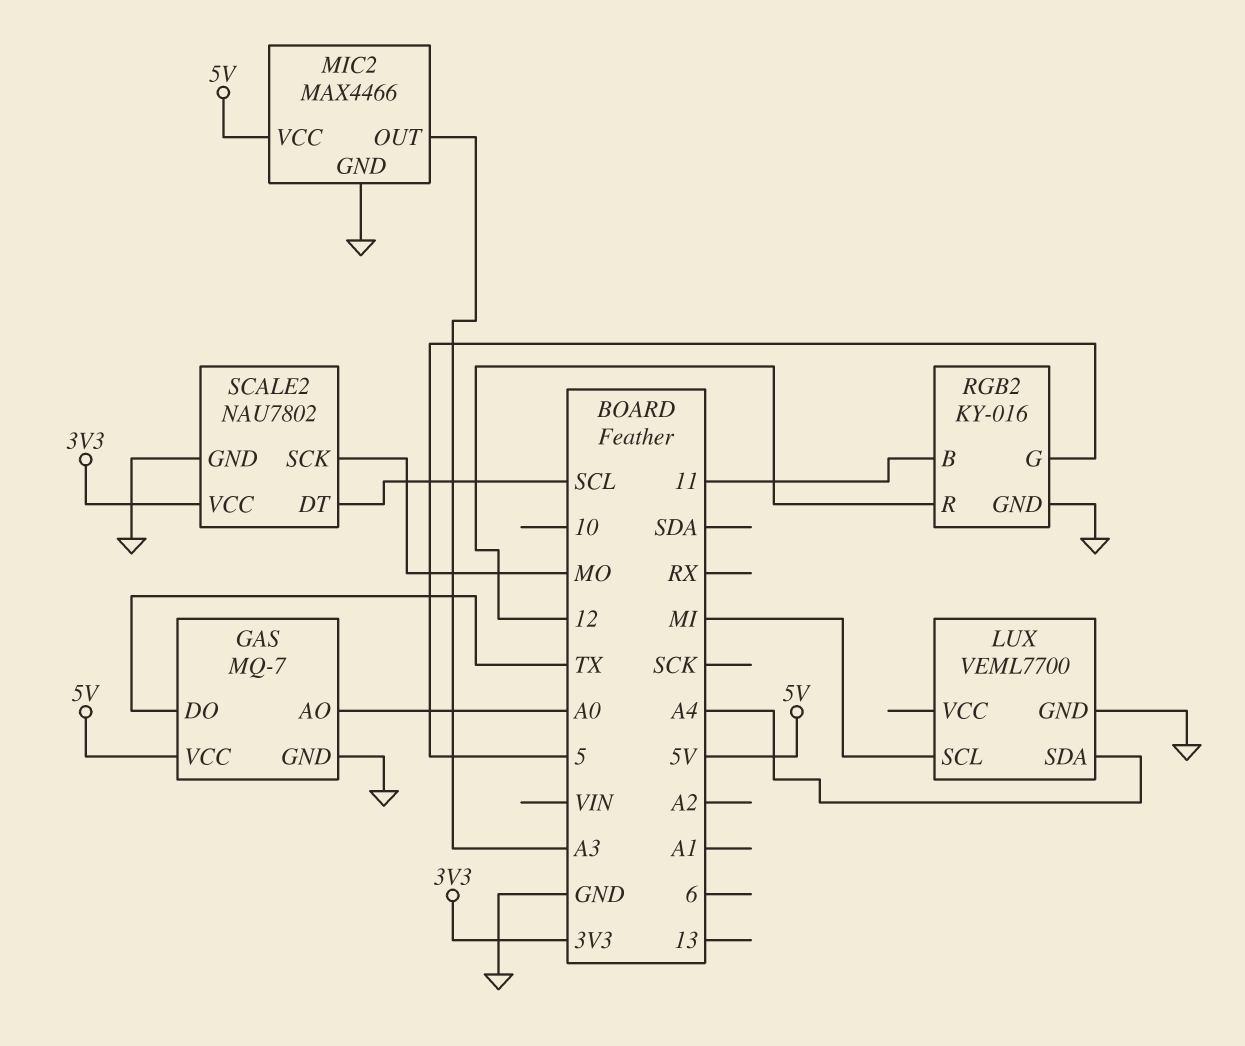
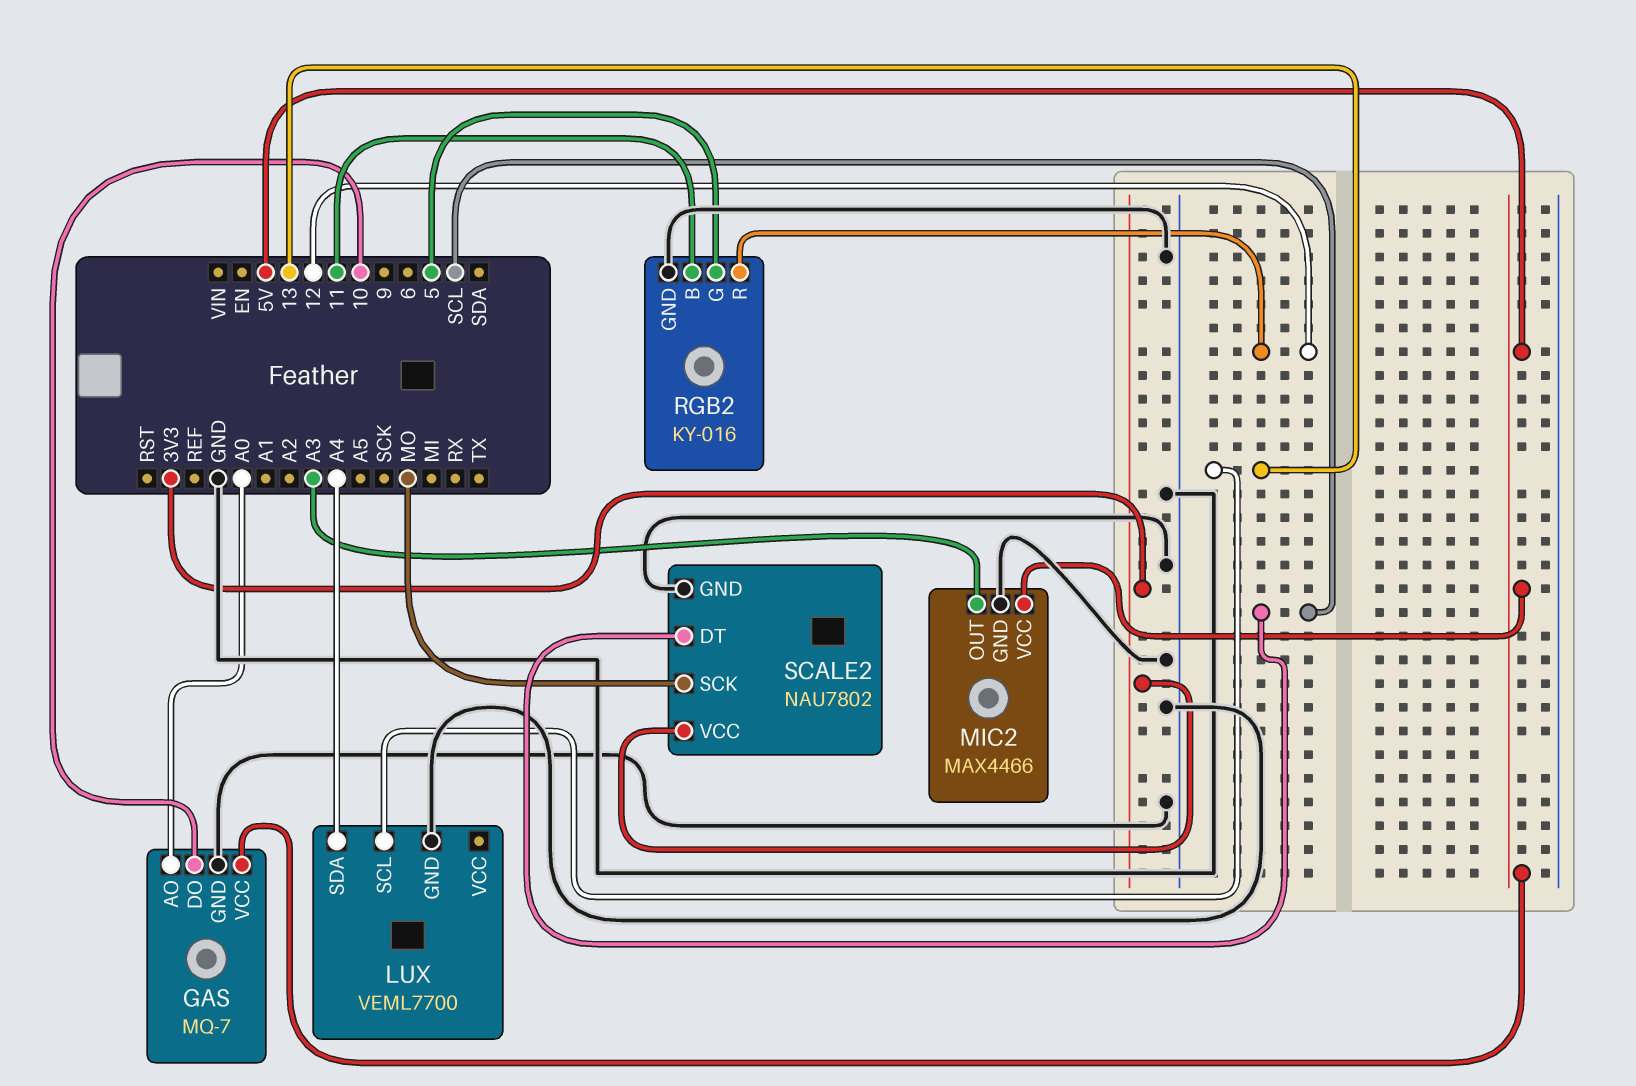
GAS pin DO: TX -> 10
LUX pin SCL: MI -> 13

